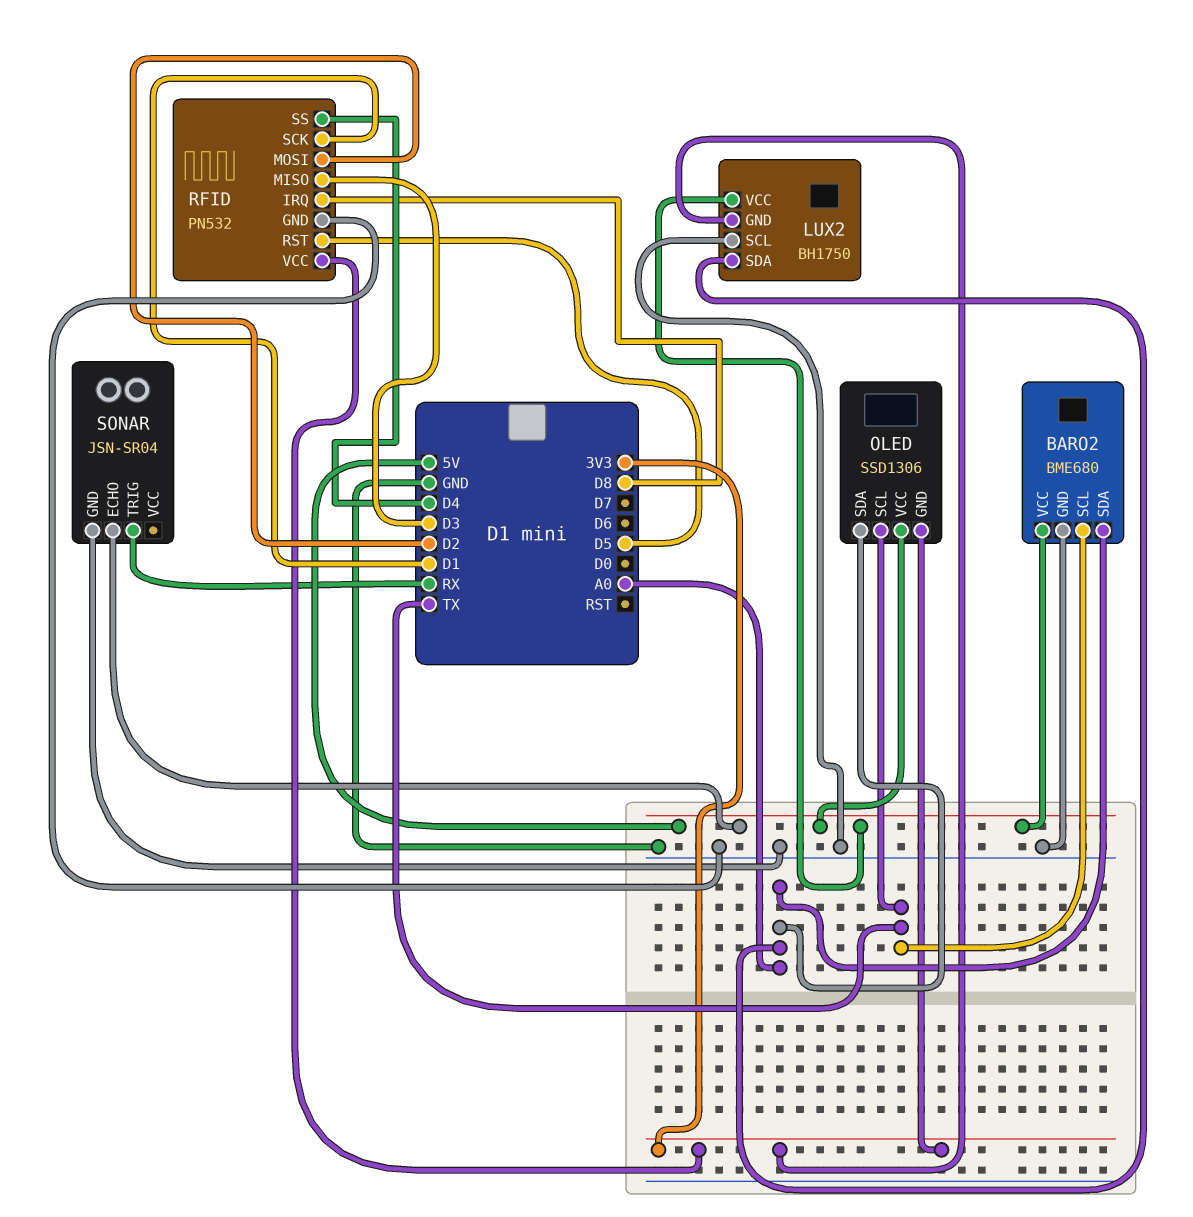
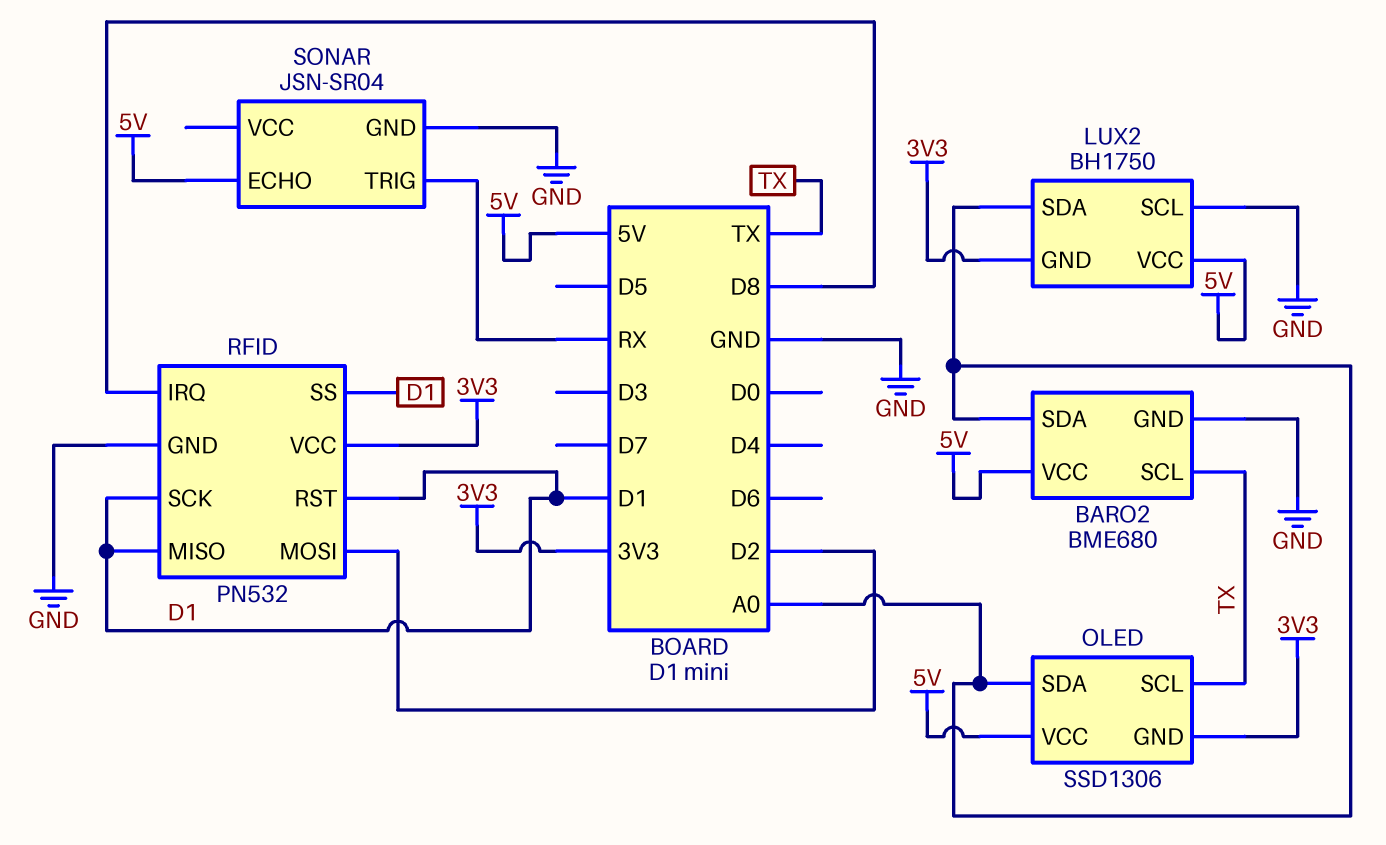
RFID pin MISO: D3 -> D1
RFID pin RST: D5 -> D1
RFID pin SS: D4 -> D1

